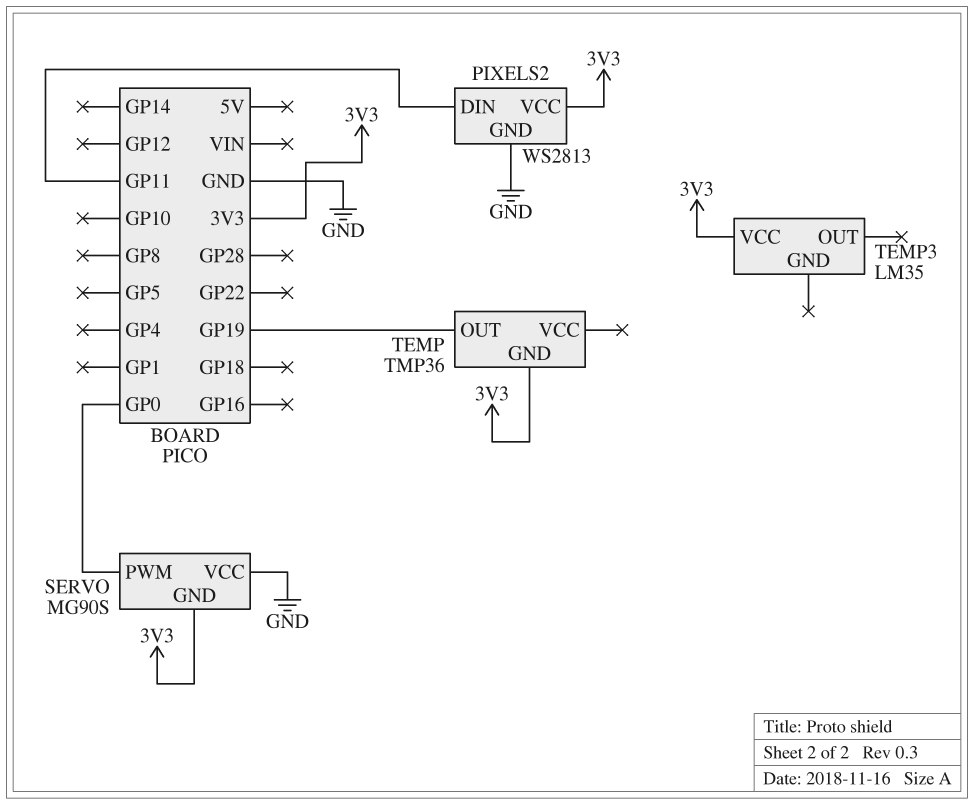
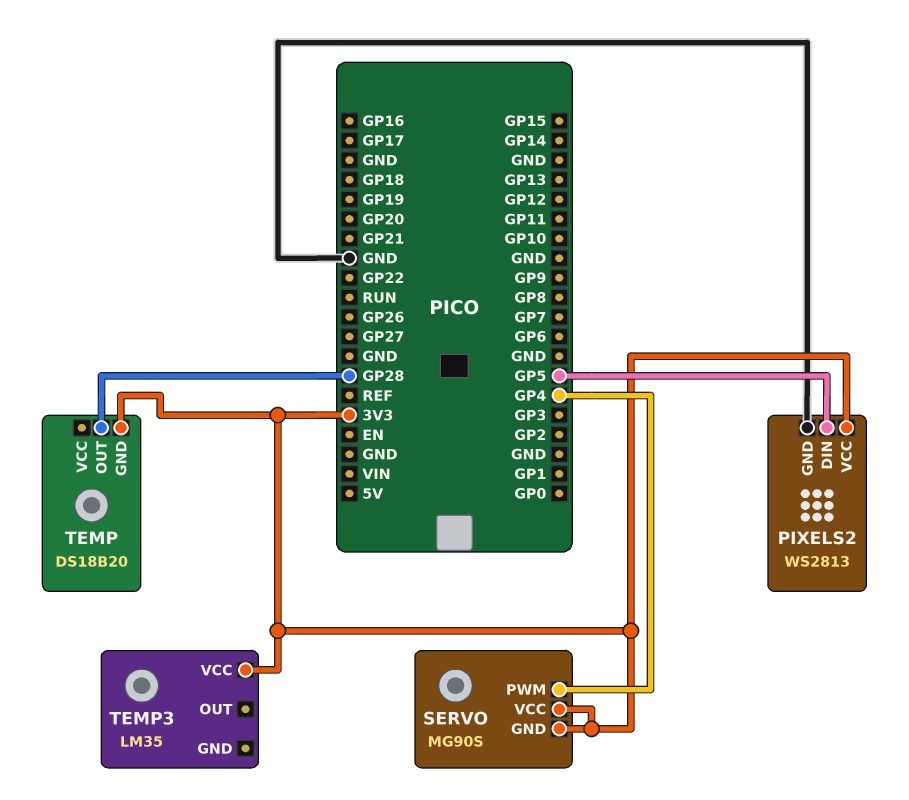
PIXELS2 pin DIN: GP11 -> GP5
SERVO pin PWM: GP0 -> GP4
SERVO pin VCC: GND -> 3V3
TEMP: TMP36 -> DS18B20
TEMP pin OUT: GP19 -> GP28

